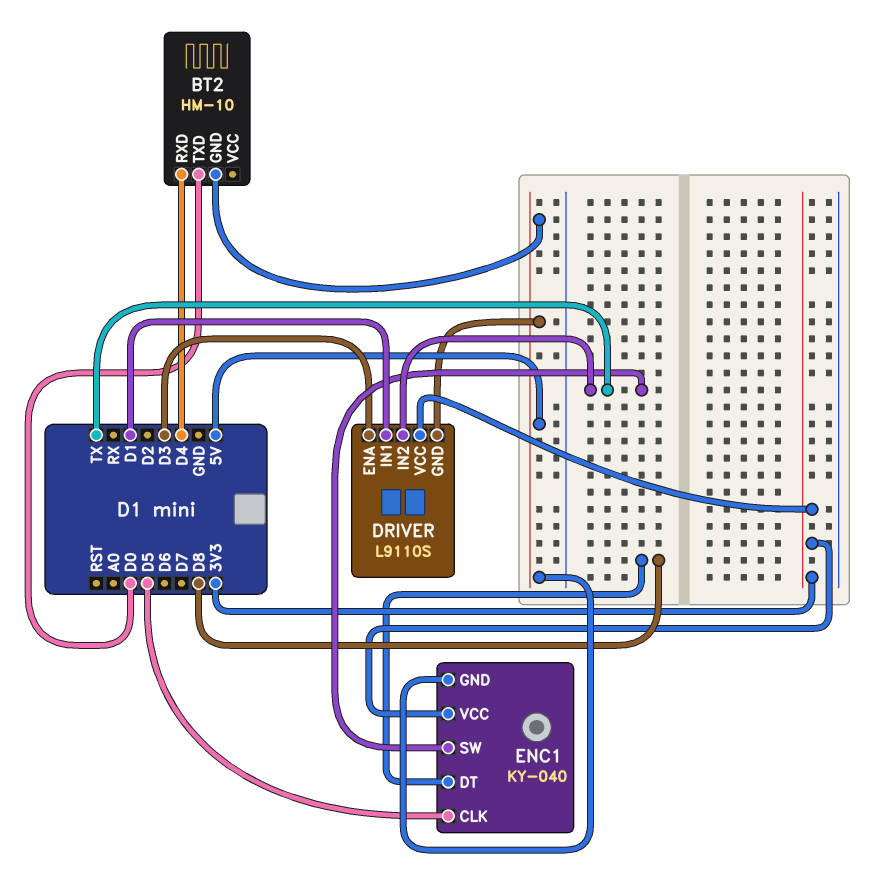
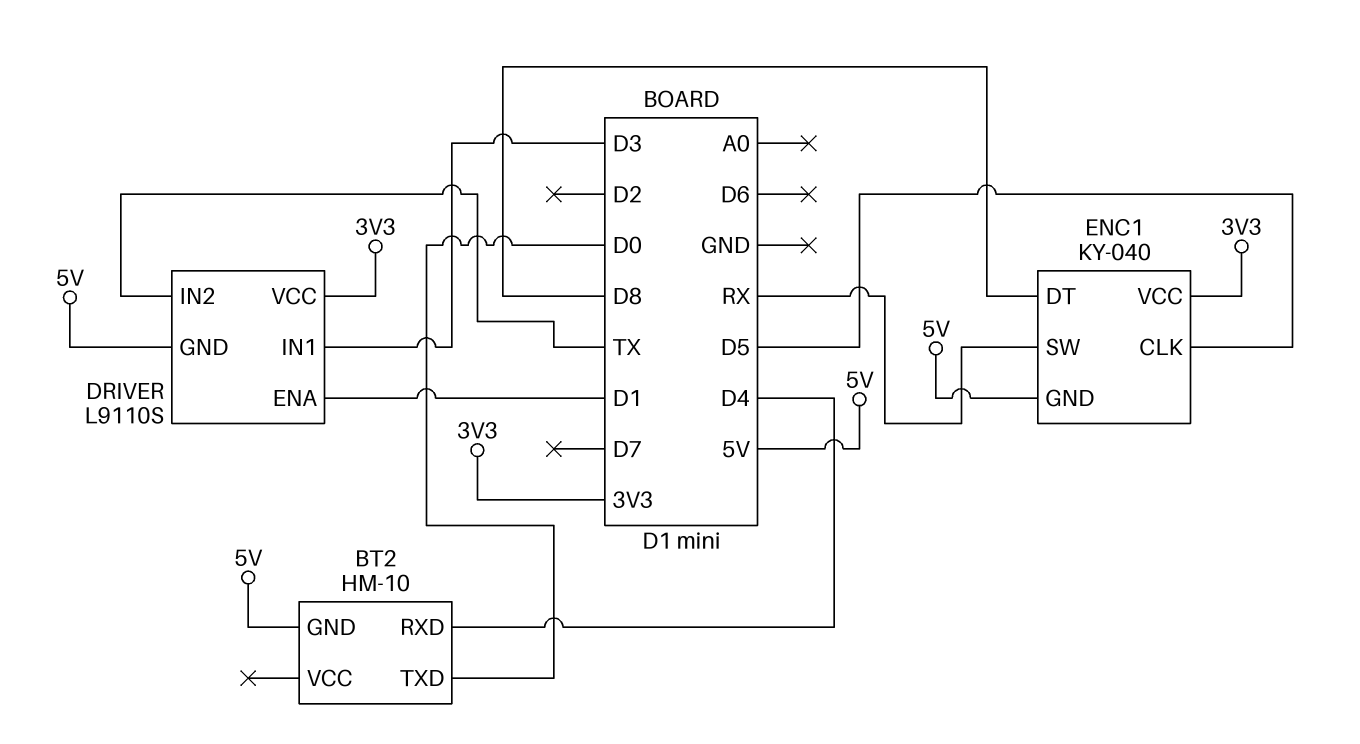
DRIVER pin ENA: D3 -> D1
DRIVER pin IN1: D1 -> D3
ENC1 pin SW: TX -> RX

